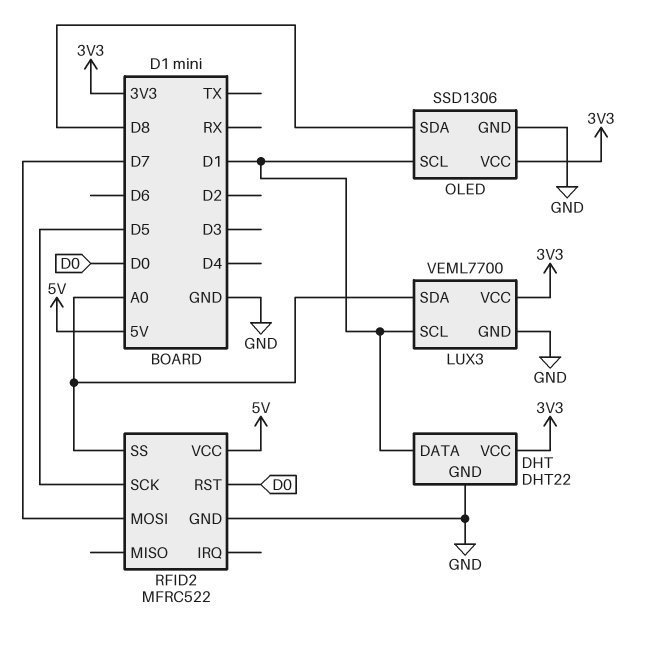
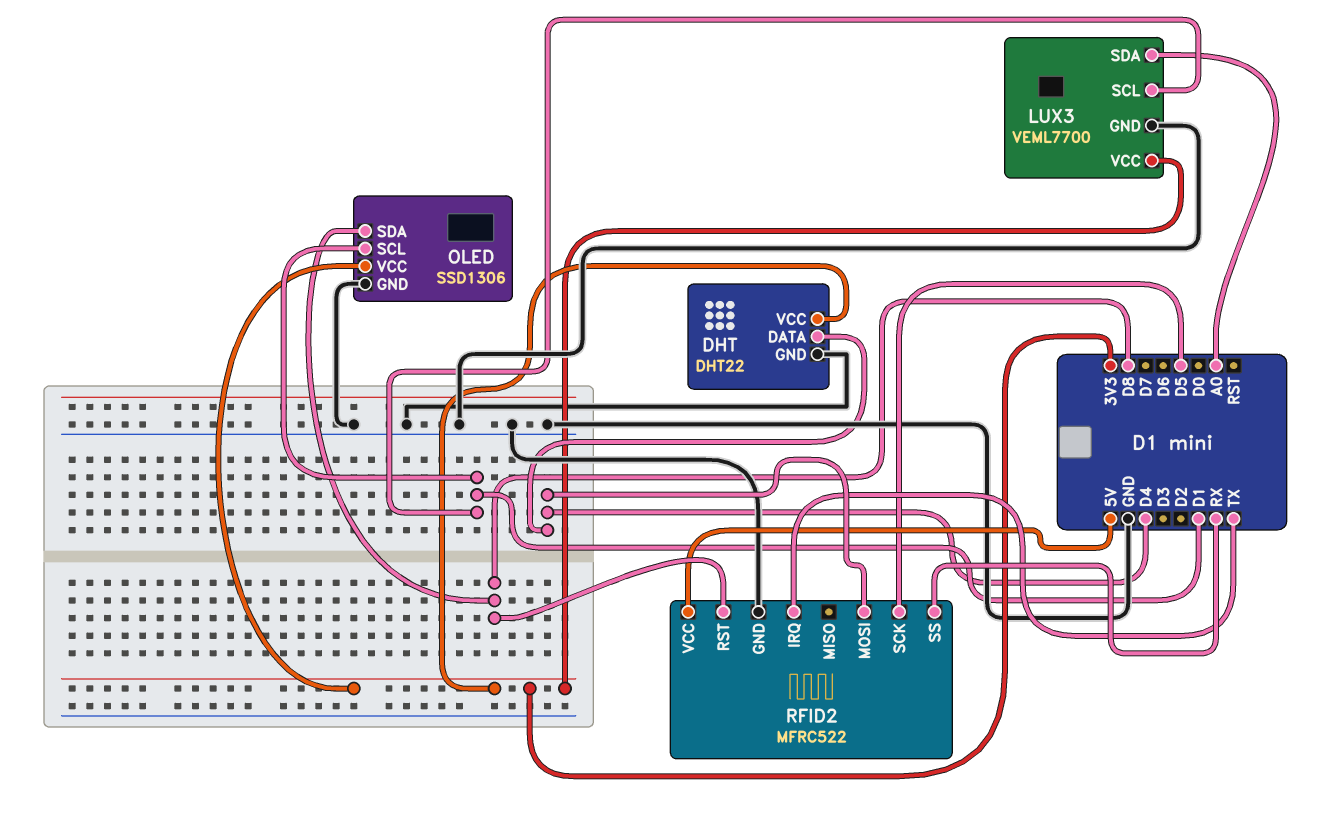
DHT pin DATA: D1 -> D4
RFID2 pin IRQ: none -> TX
RFID2 pin MOSI: D7 -> D4
RFID2 pin RST: D0 -> D8
RFID2 pin SS: A0 -> RX

